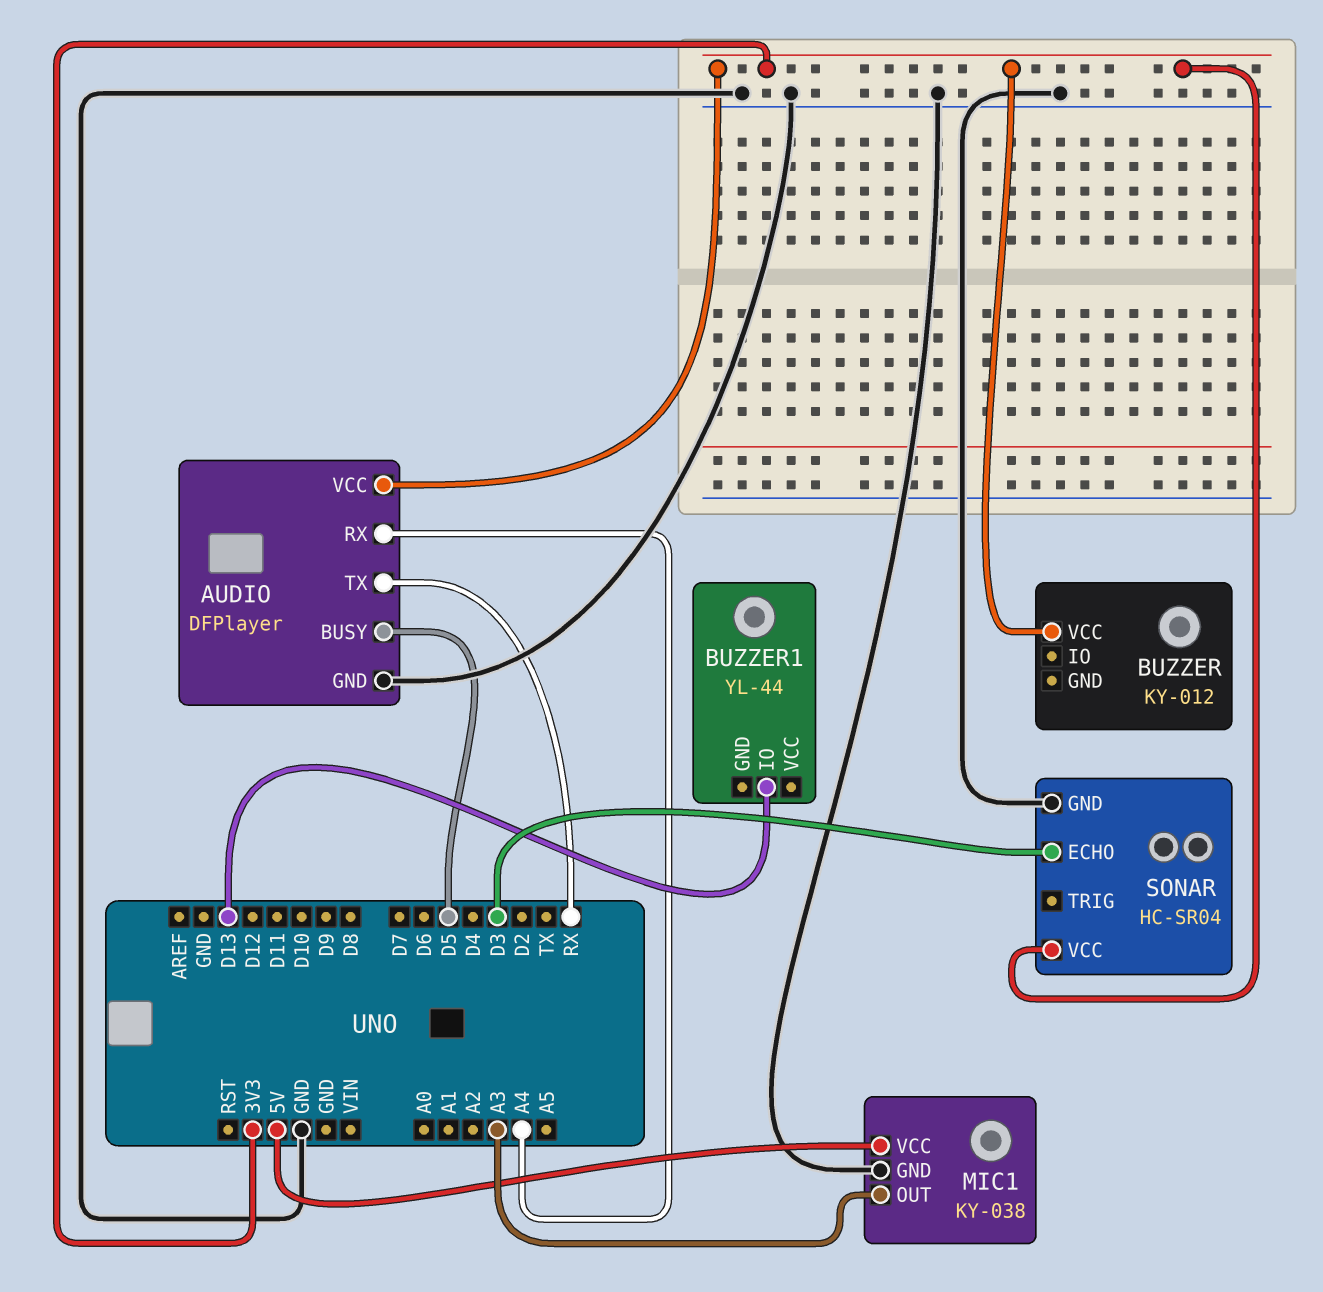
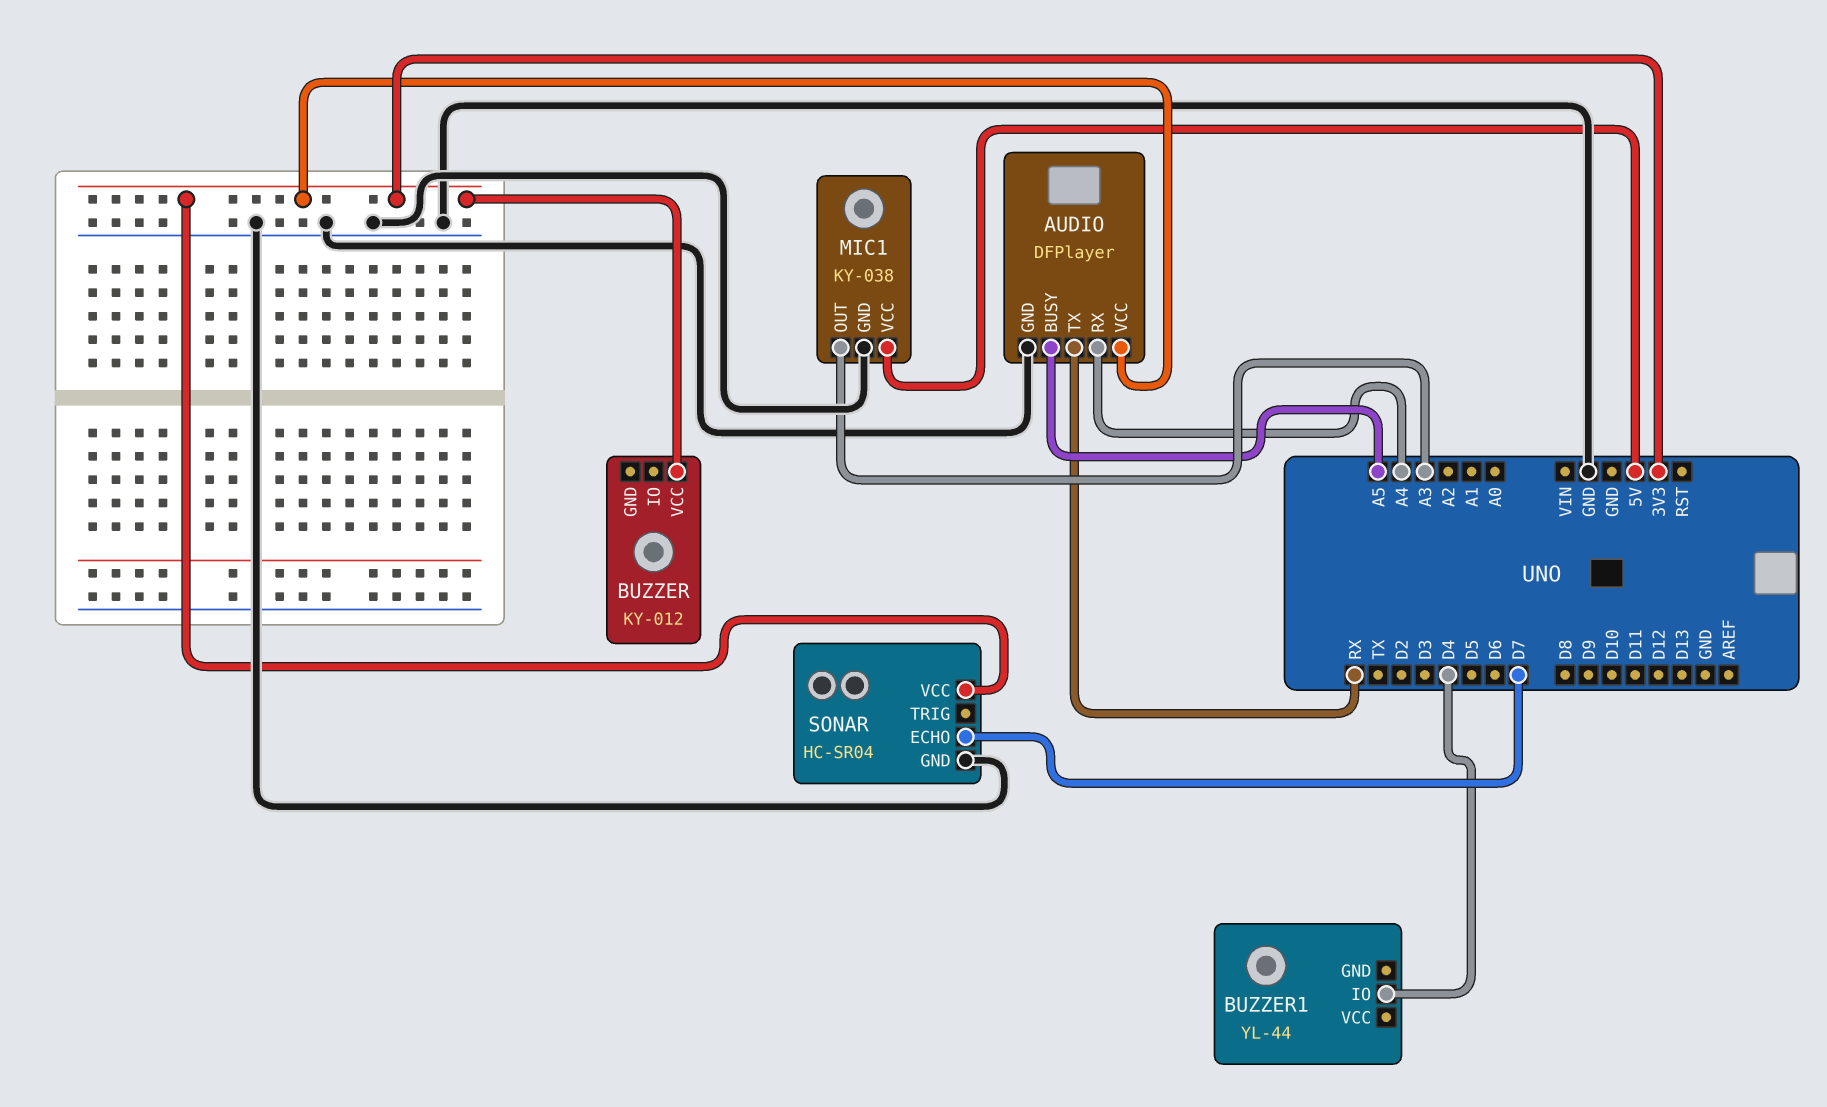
AUDIO pin BUSY: D5 -> A5
BUZZER1 pin IO: D13 -> D4
SONAR pin ECHO: D3 -> D7

